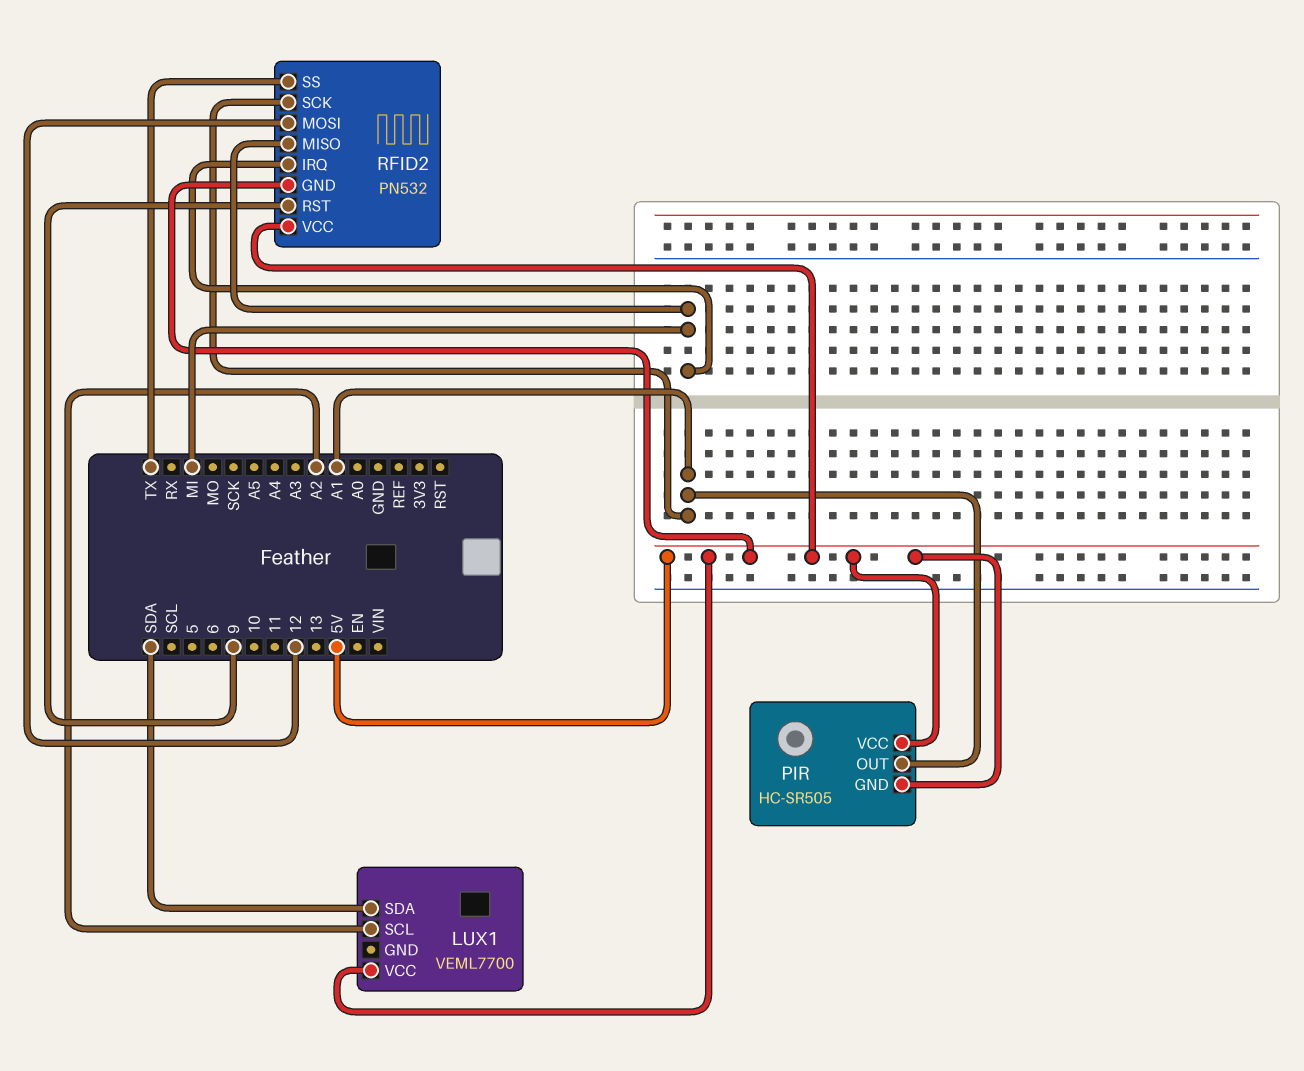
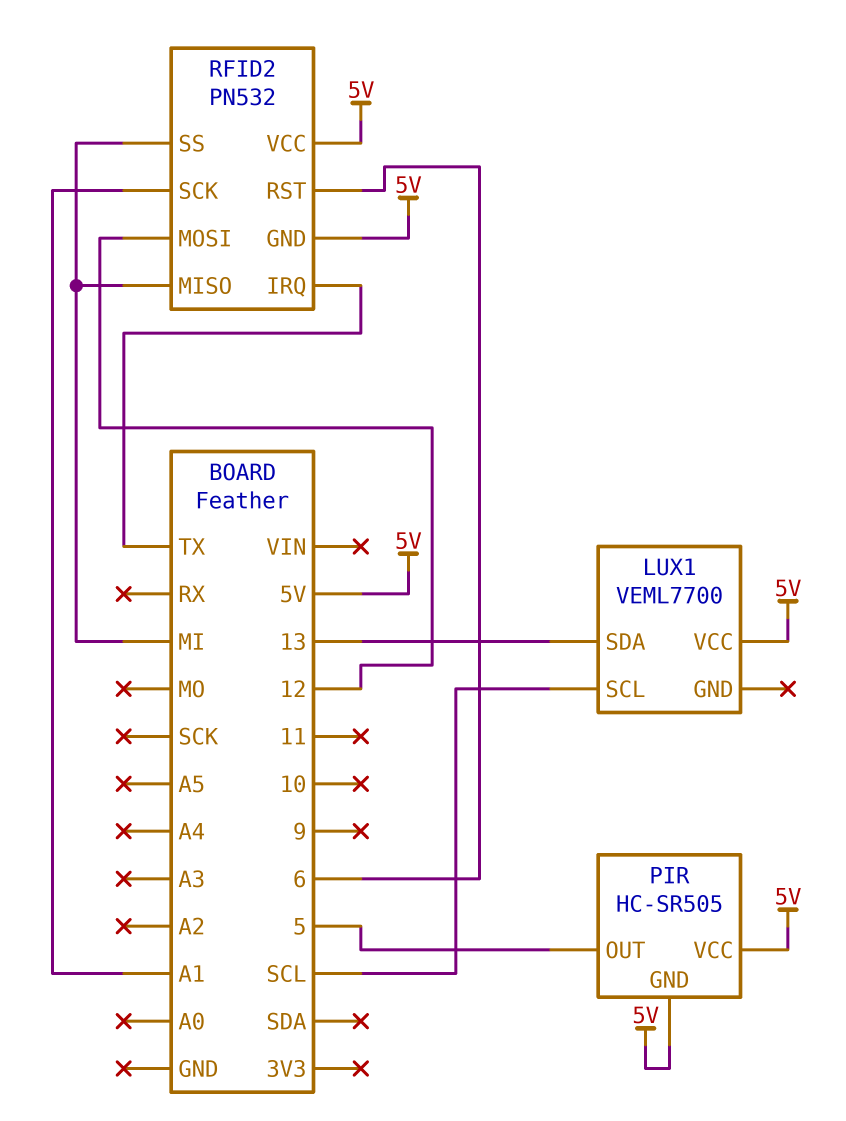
LUX1 pin SCL: A2 -> SCL
LUX1 pin SDA: SDA -> 13
PIR pin OUT: A1 -> 5
RFID2 pin IRQ: MI -> TX
RFID2 pin RST: 9 -> 6
RFID2 pin SS: TX -> MI

